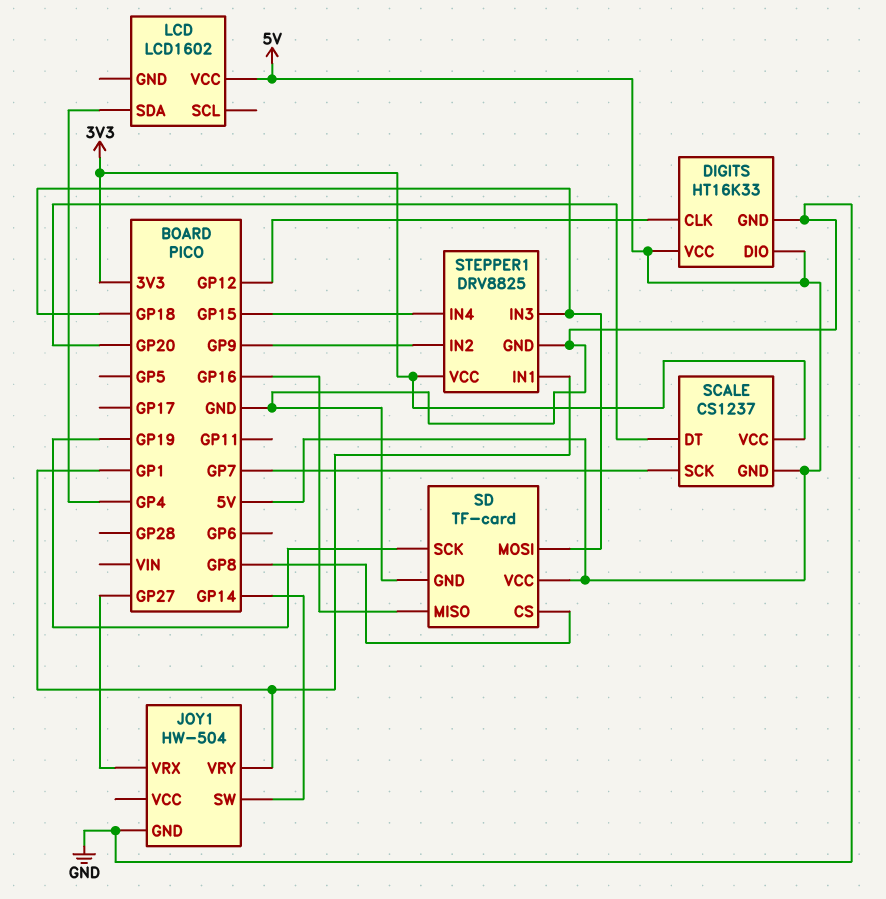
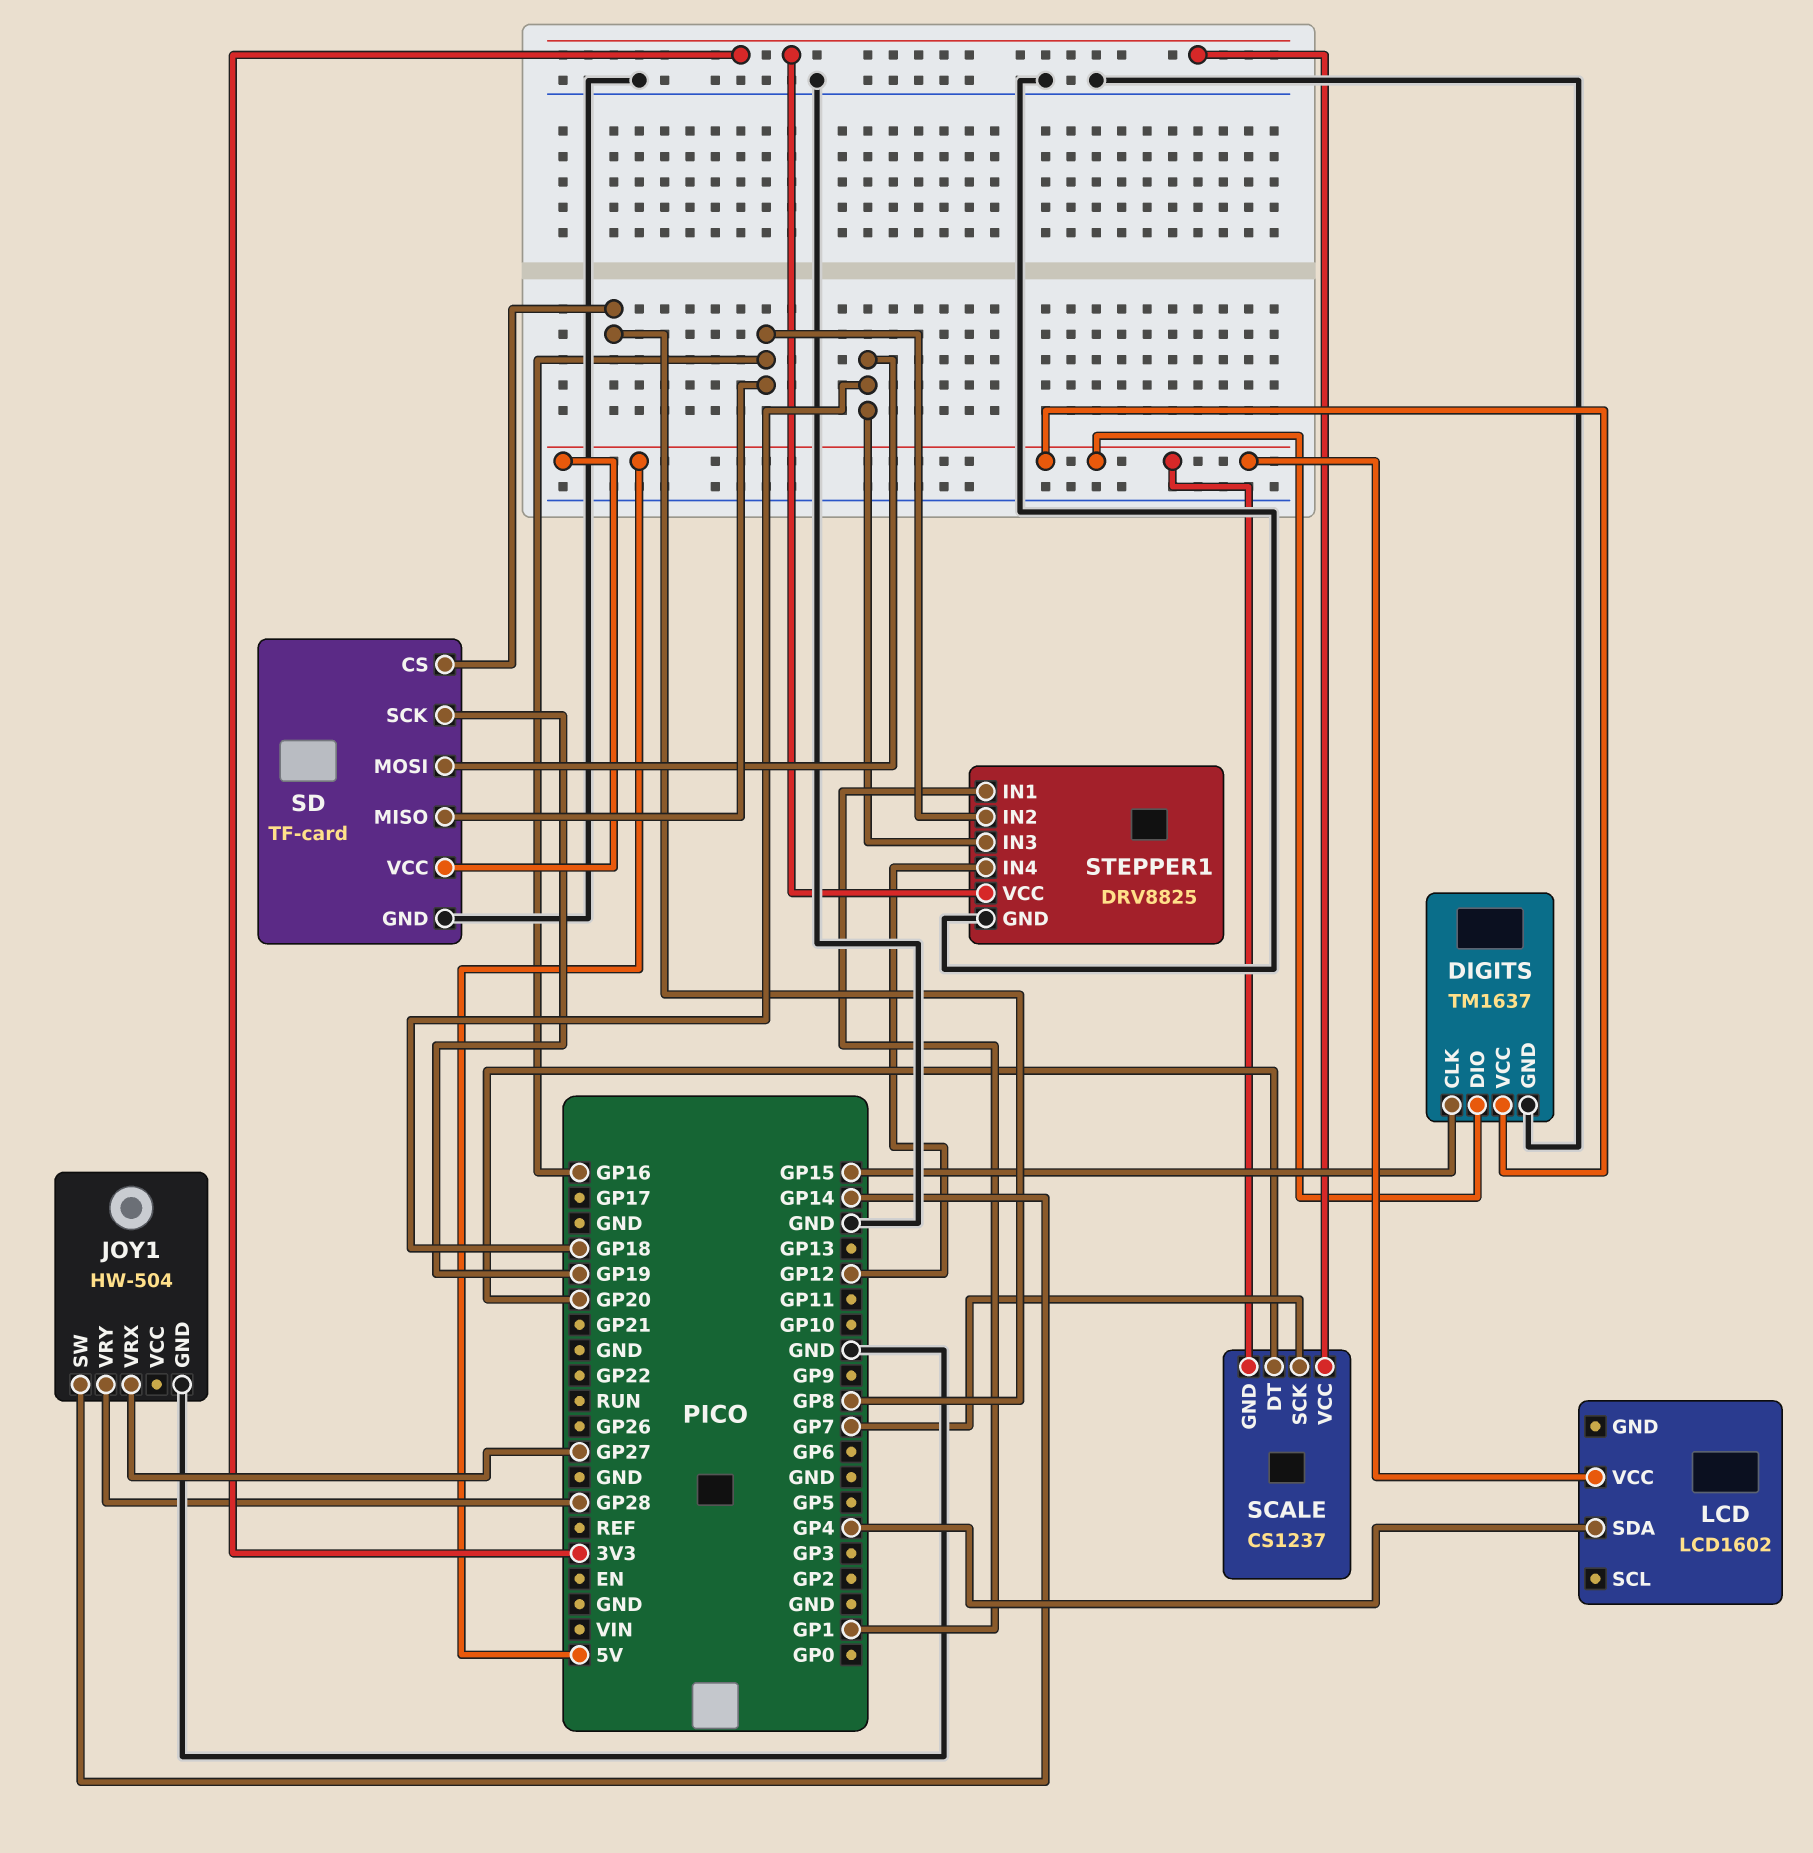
DIGITS: HT16K33 -> TM1637
DIGITS pin CLK: GP12 -> GP15
JOY1 pin VRY: GP1 -> GP28
STEPPER1 pin IN2: GP9 -> GP16
STEPPER1 pin IN4: GP15 -> GP12

